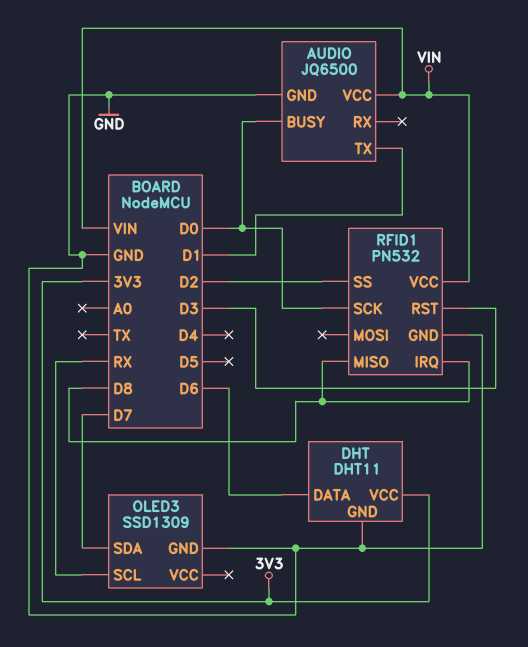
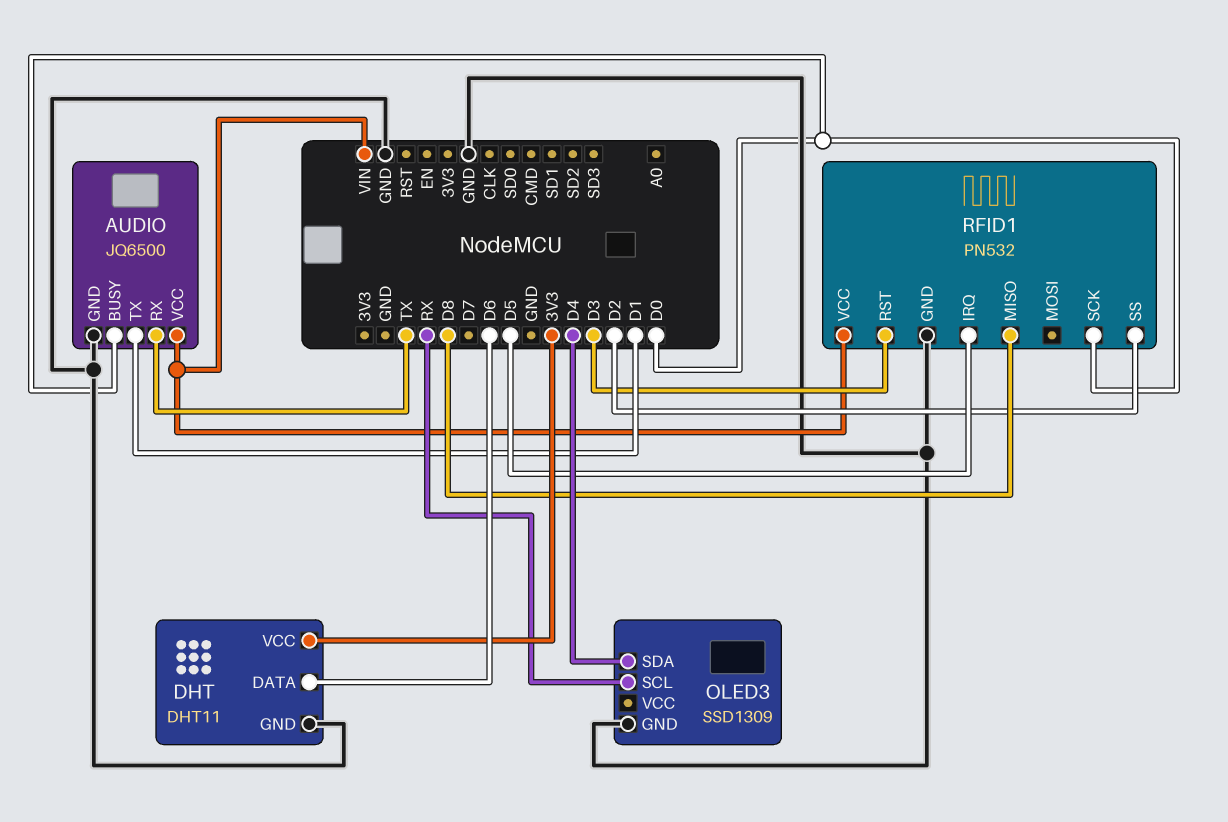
AUDIO pin RX: none -> TX
OLED3 pin SDA: D7 -> D4
RFID1 pin IRQ: D8 -> D5

